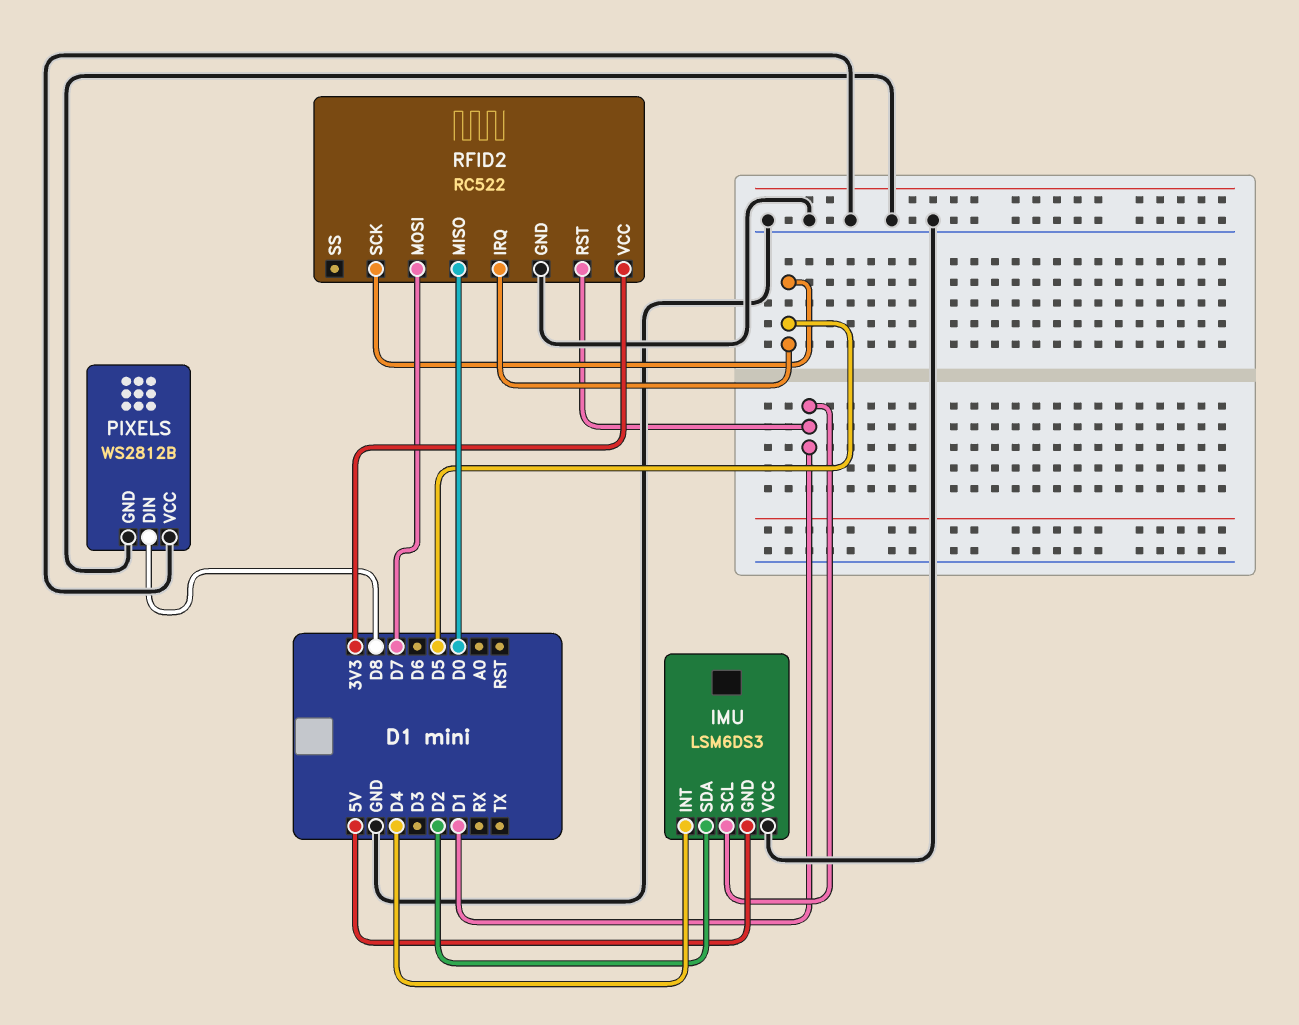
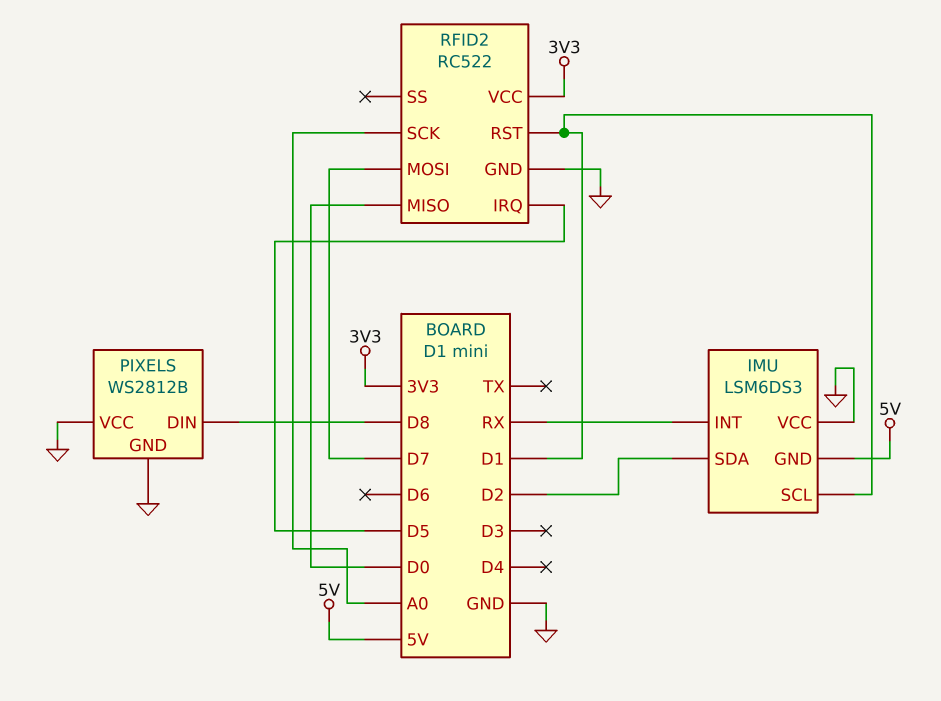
IMU pin INT: D4 -> RX
RFID2 pin SCK: D5 -> A0

